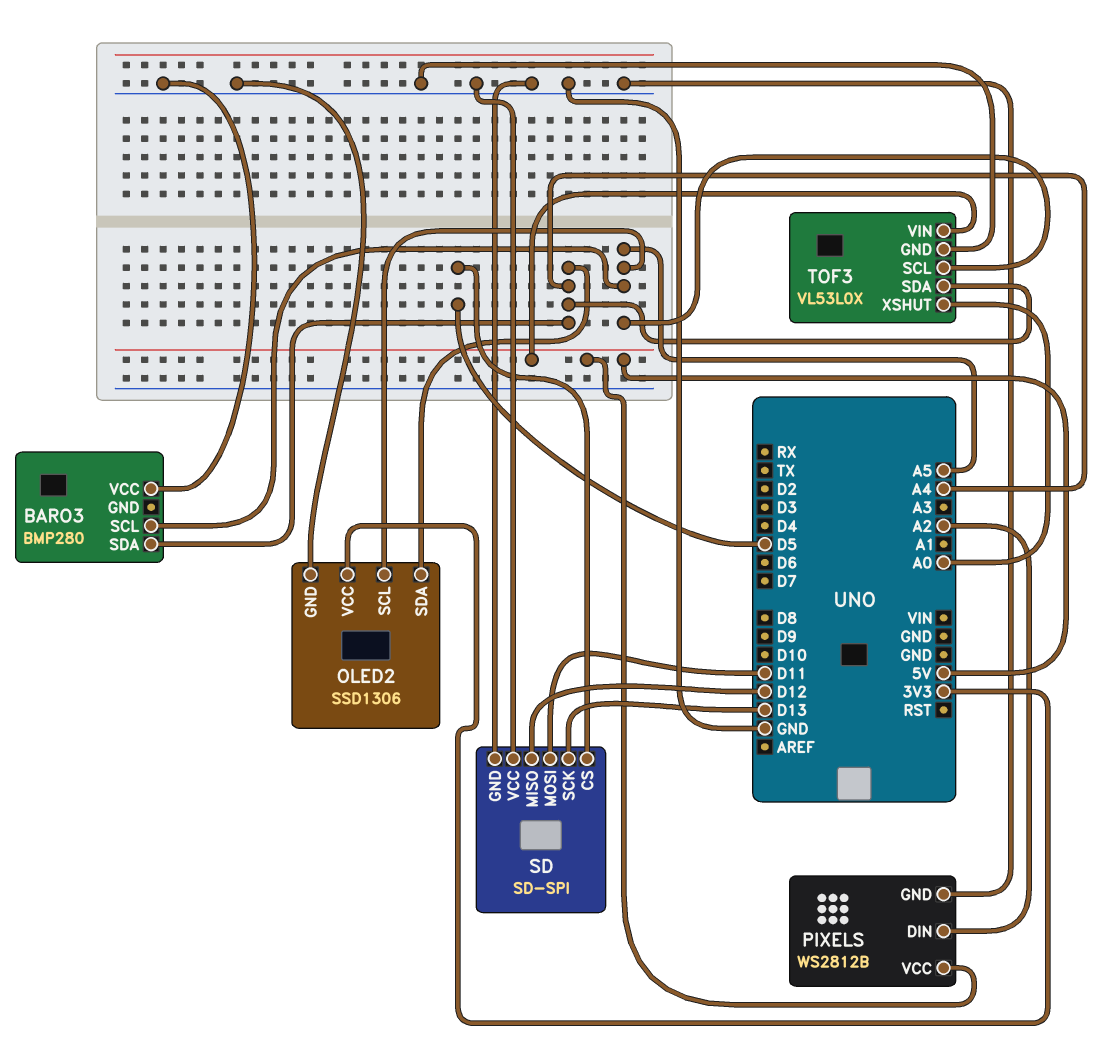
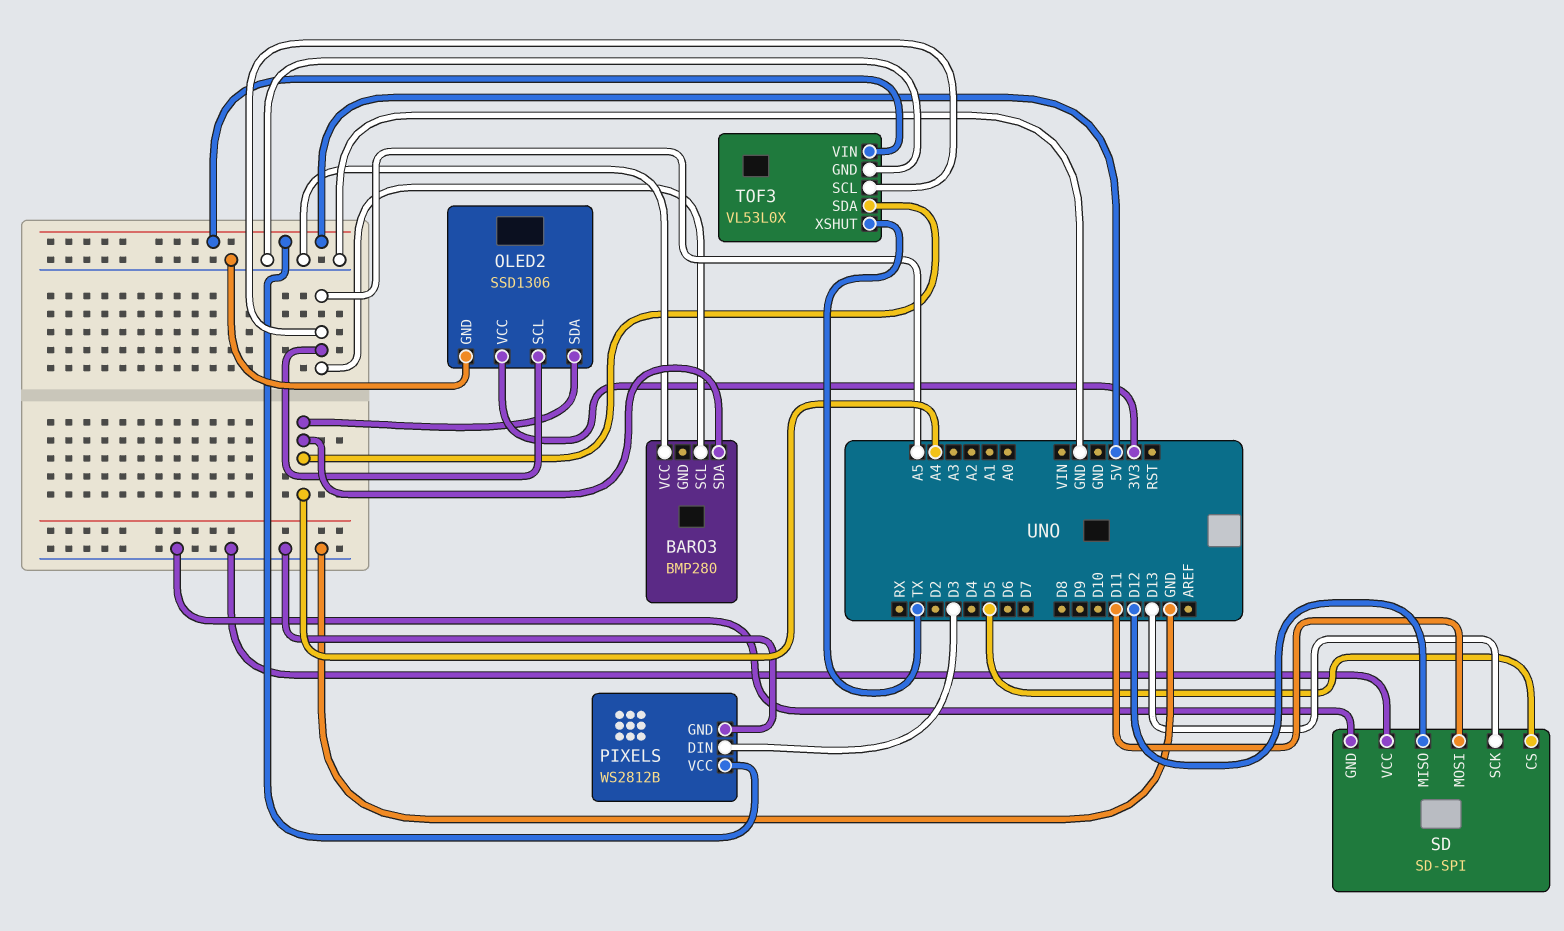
PIXELS pin DIN: A2 -> D3
TOF3 pin XSHUT: A0 -> TX

